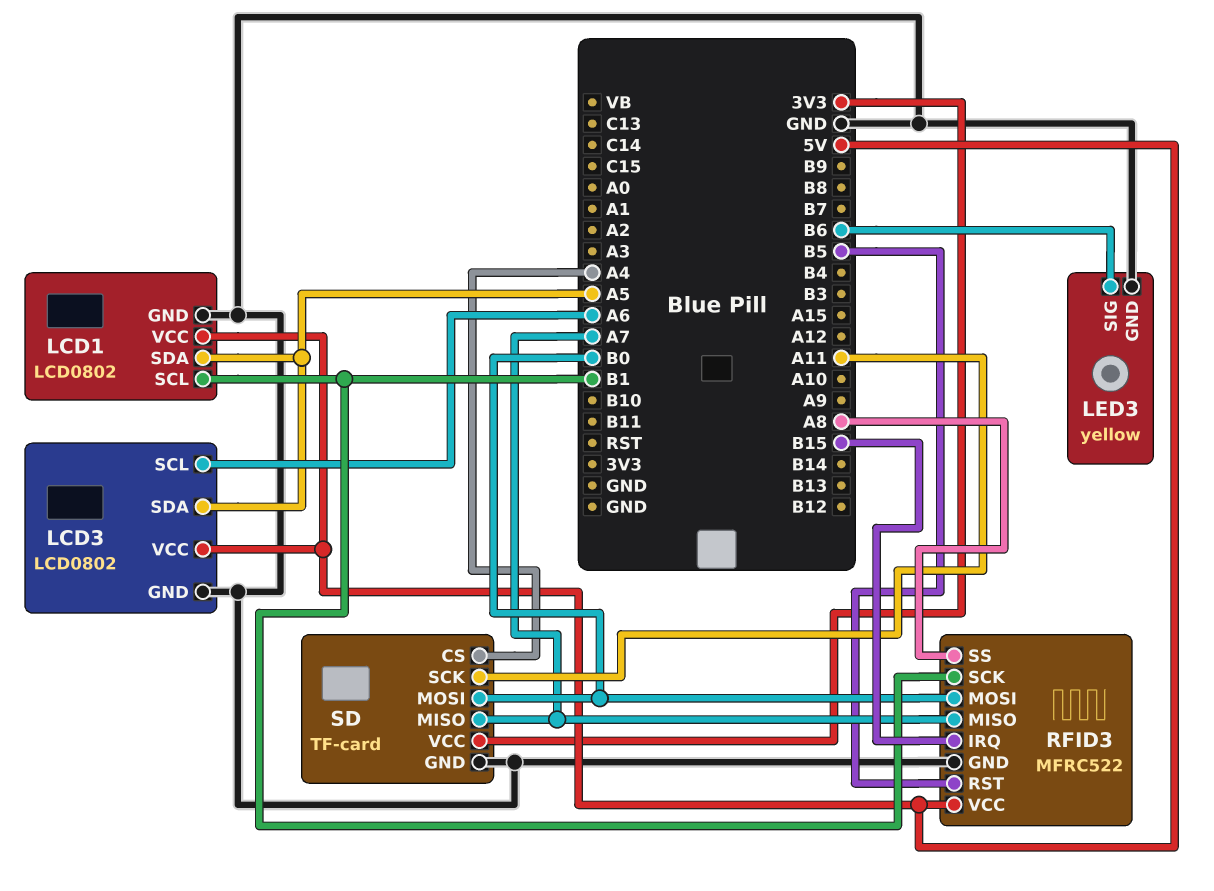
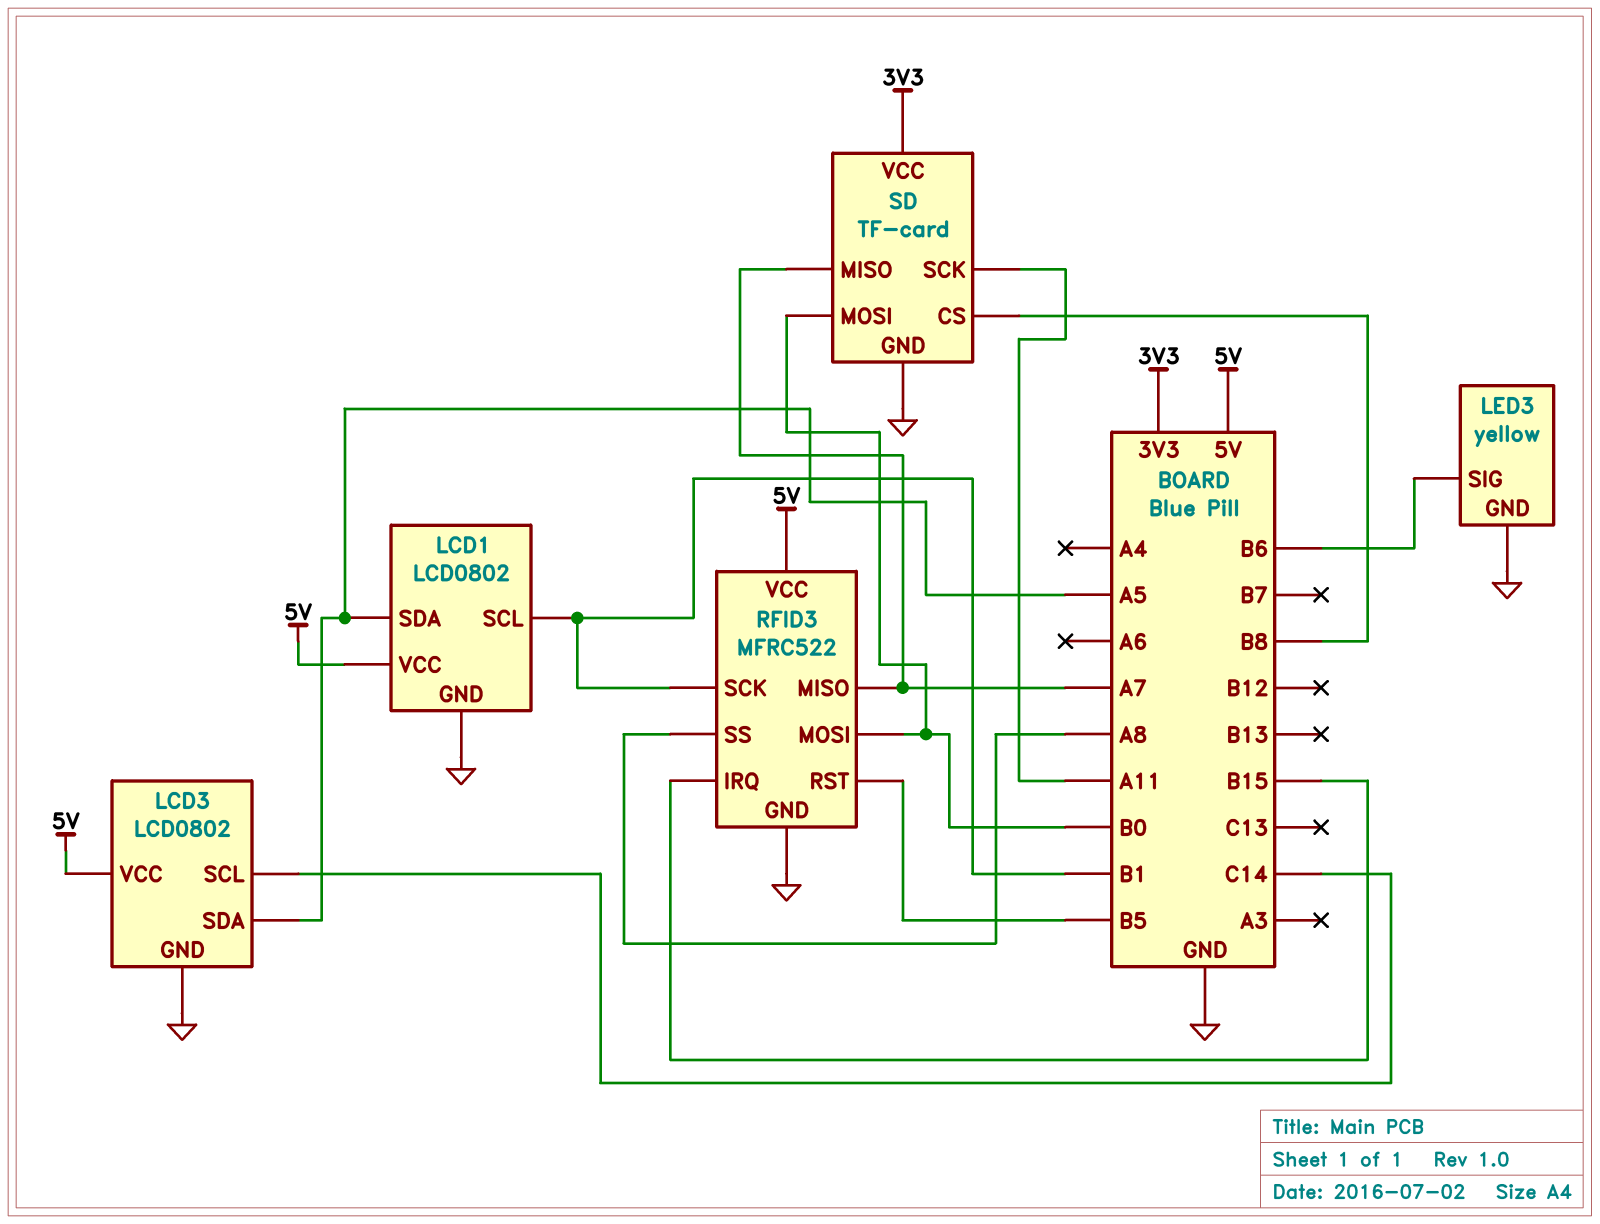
LCD3 pin SCL: A6 -> C14
SD pin CS: A4 -> B8

